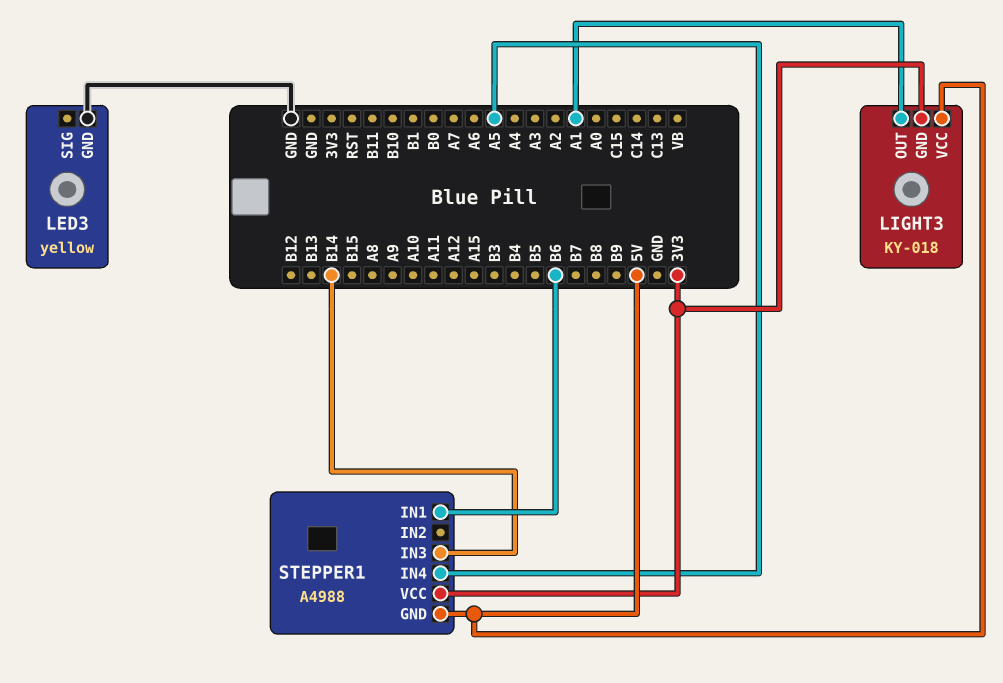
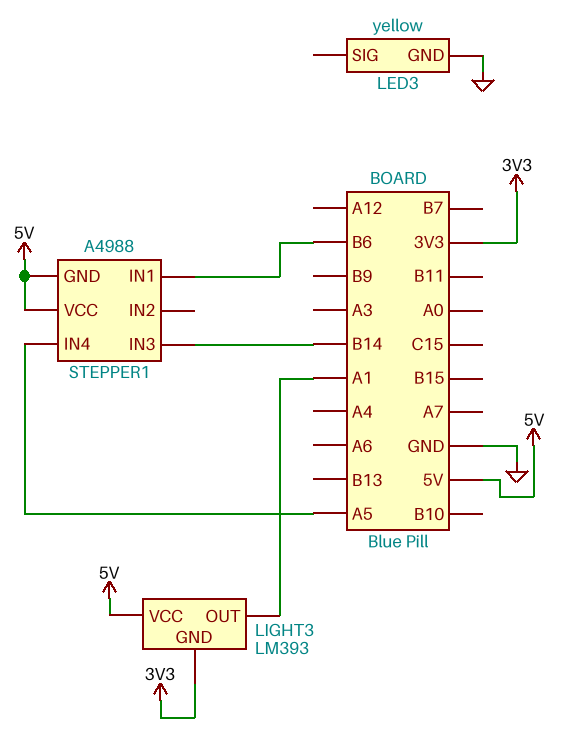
LIGHT3: KY-018 -> LM393
STEPPER1 pin VCC: 3V3 -> 5V

